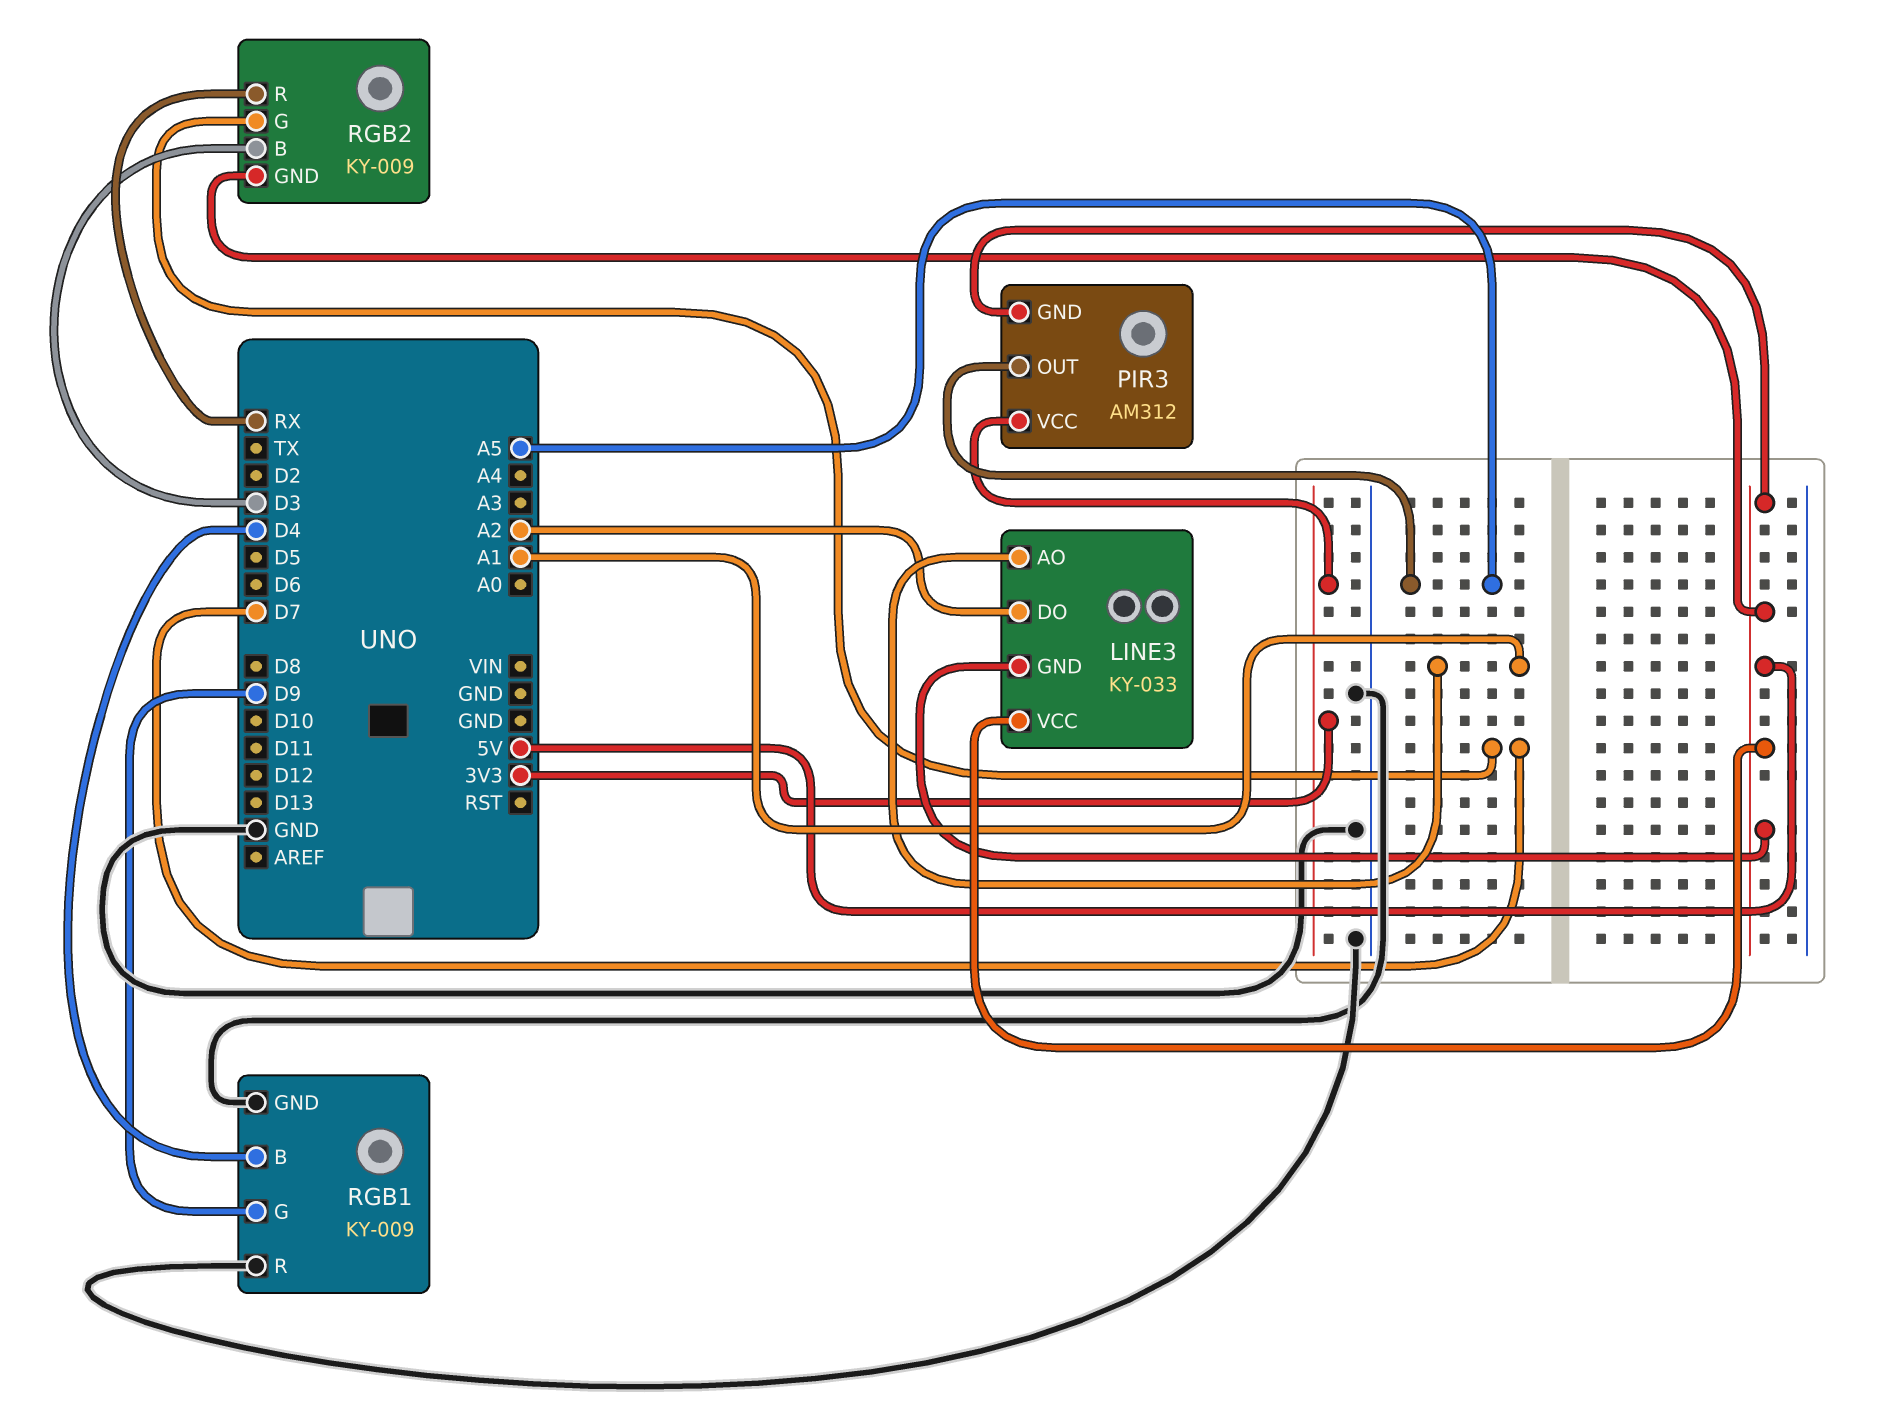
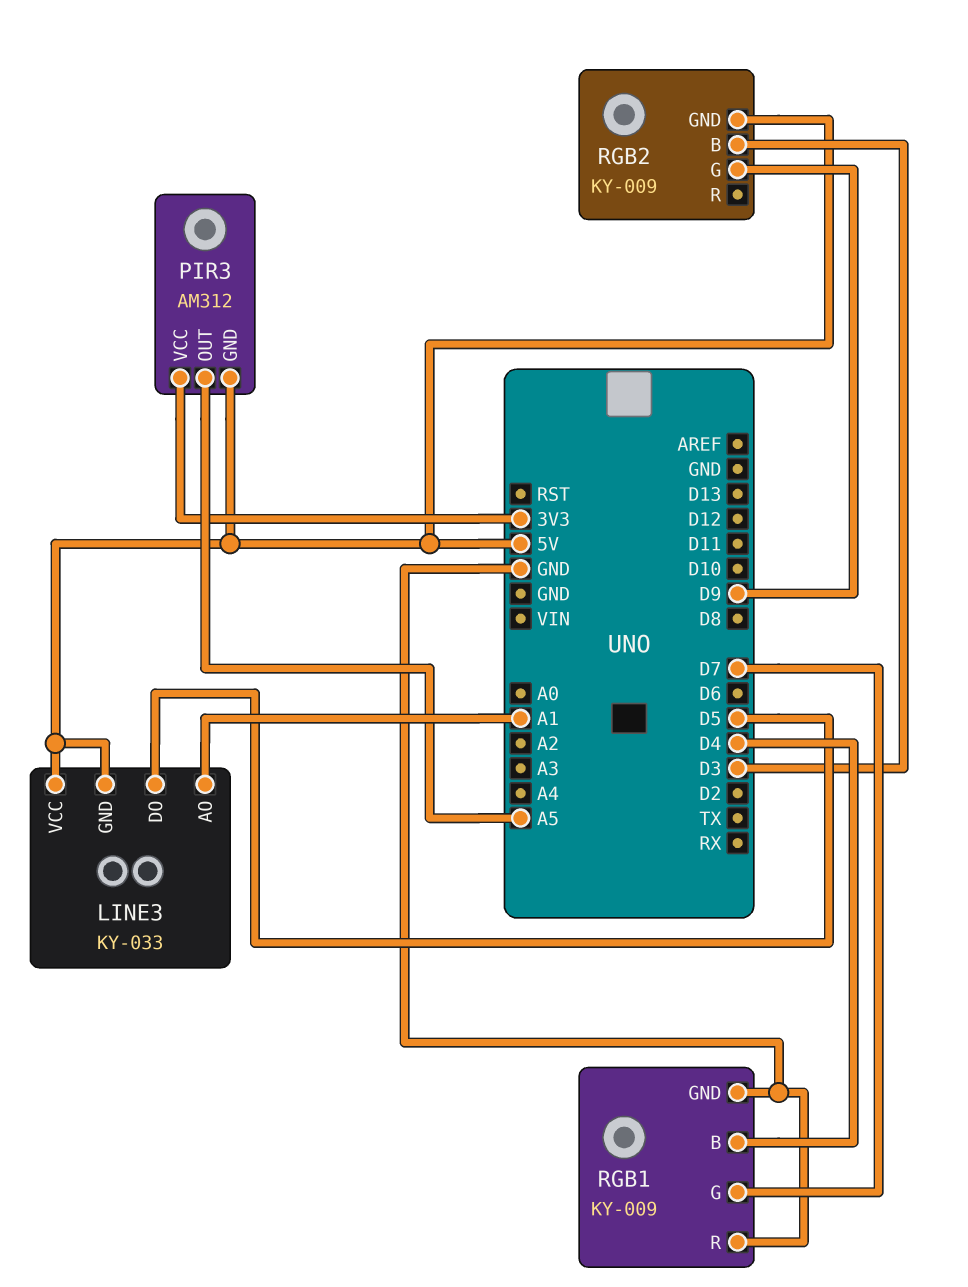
LINE3 pin DO: A2 -> D5
RGB1 pin G: D9 -> D7
RGB2 pin G: D7 -> D9
RGB2 pin R: RX -> none

